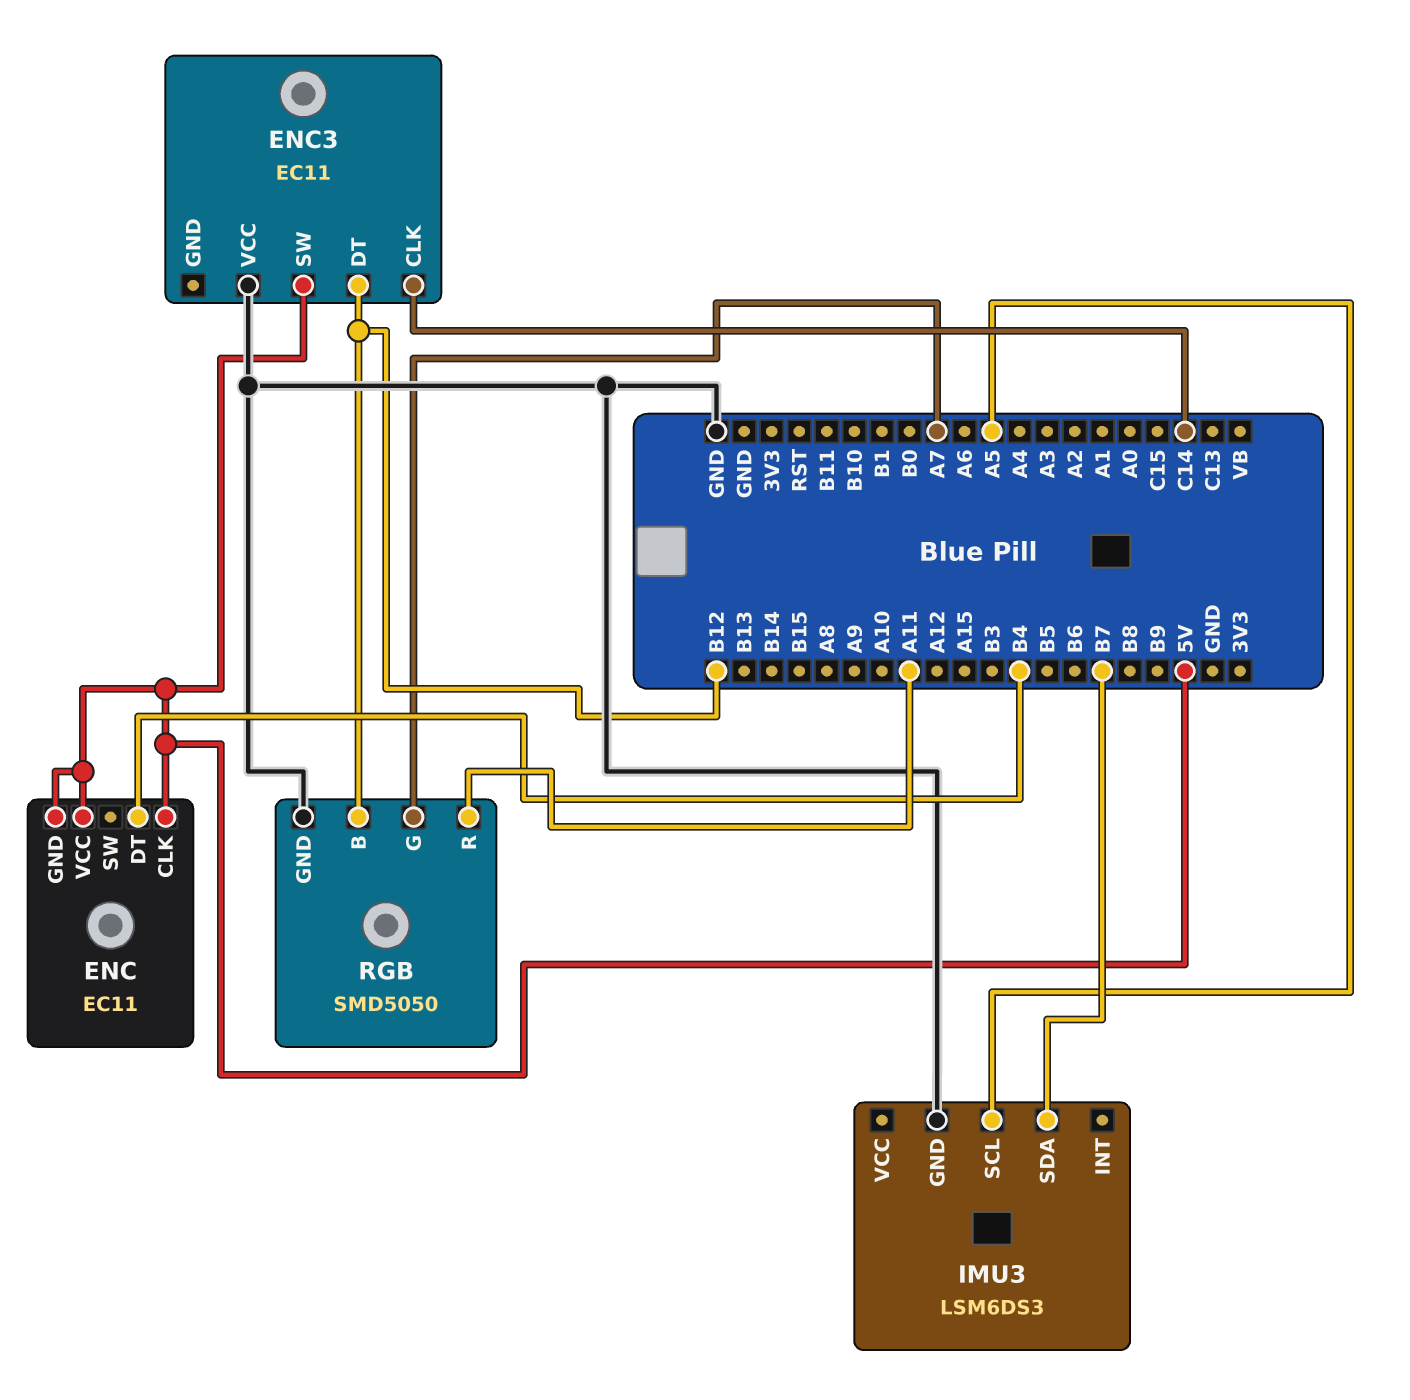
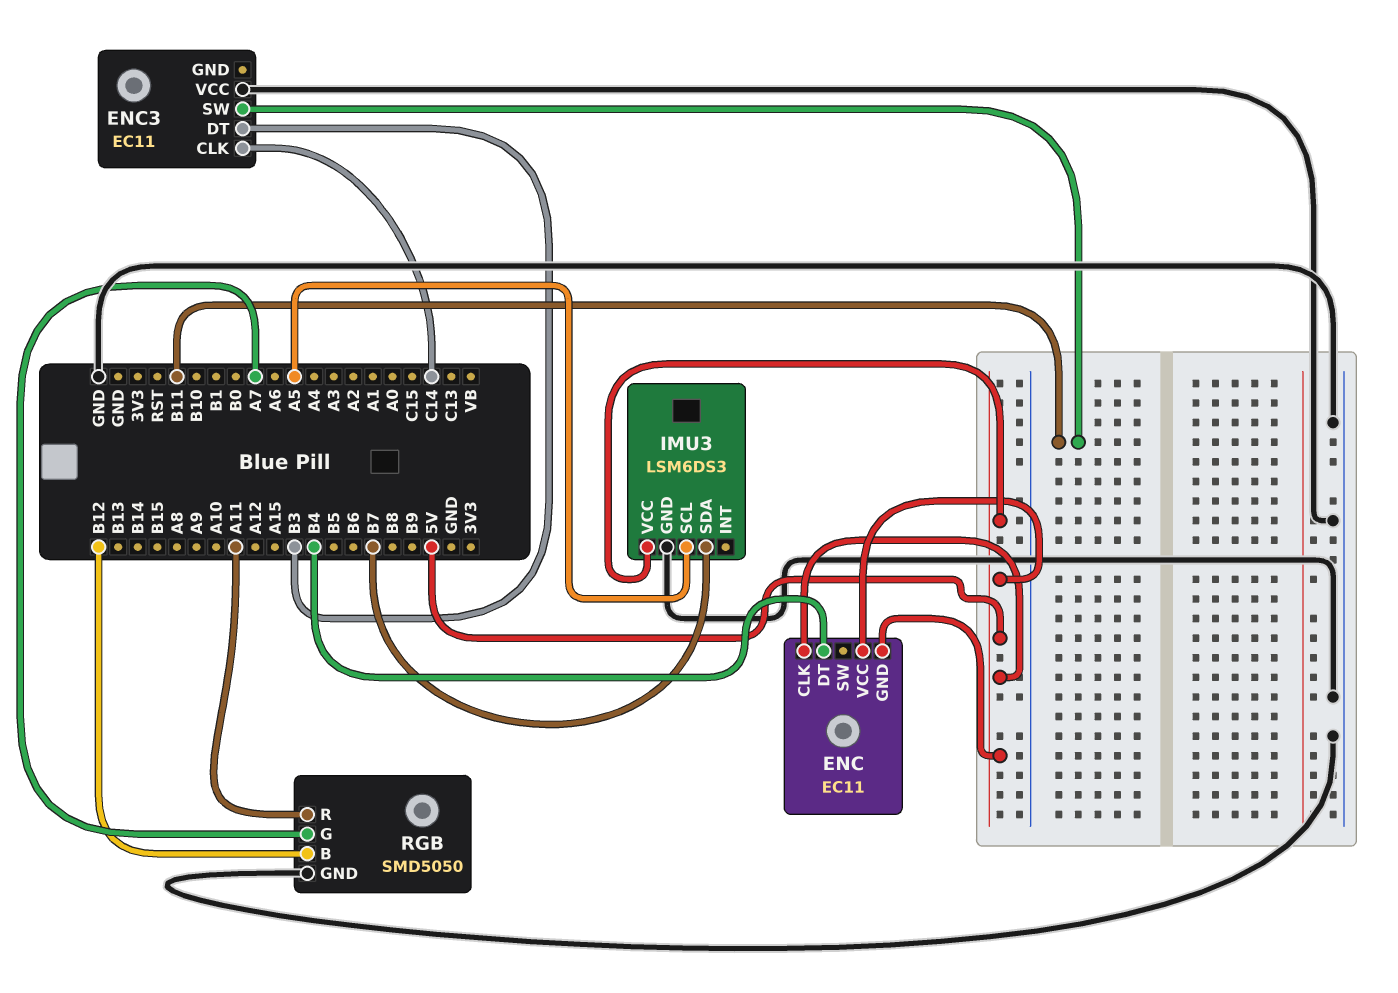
ENC3 pin DT: B12 -> B3
ENC3 pin SW: 5V -> B11
IMU3 pin VCC: none -> 5V

